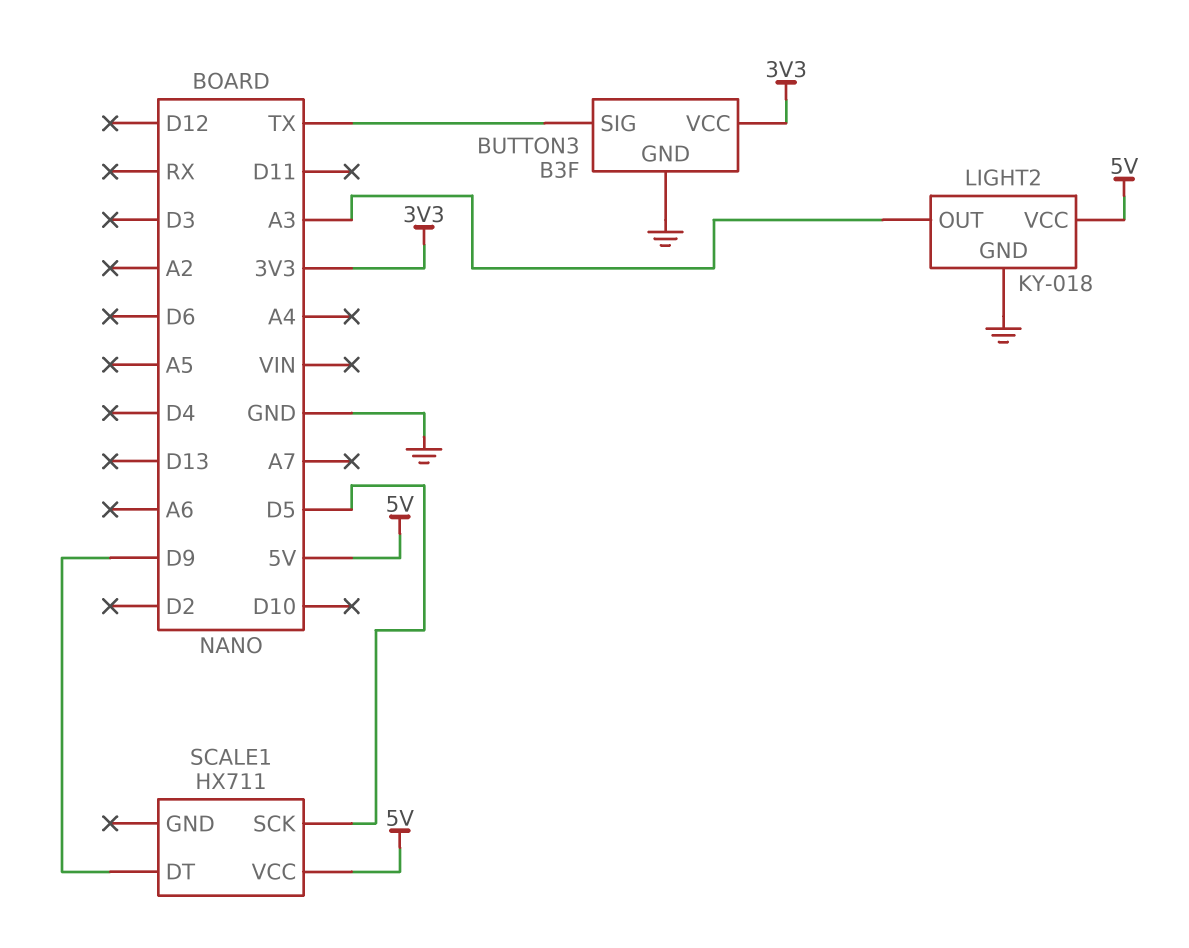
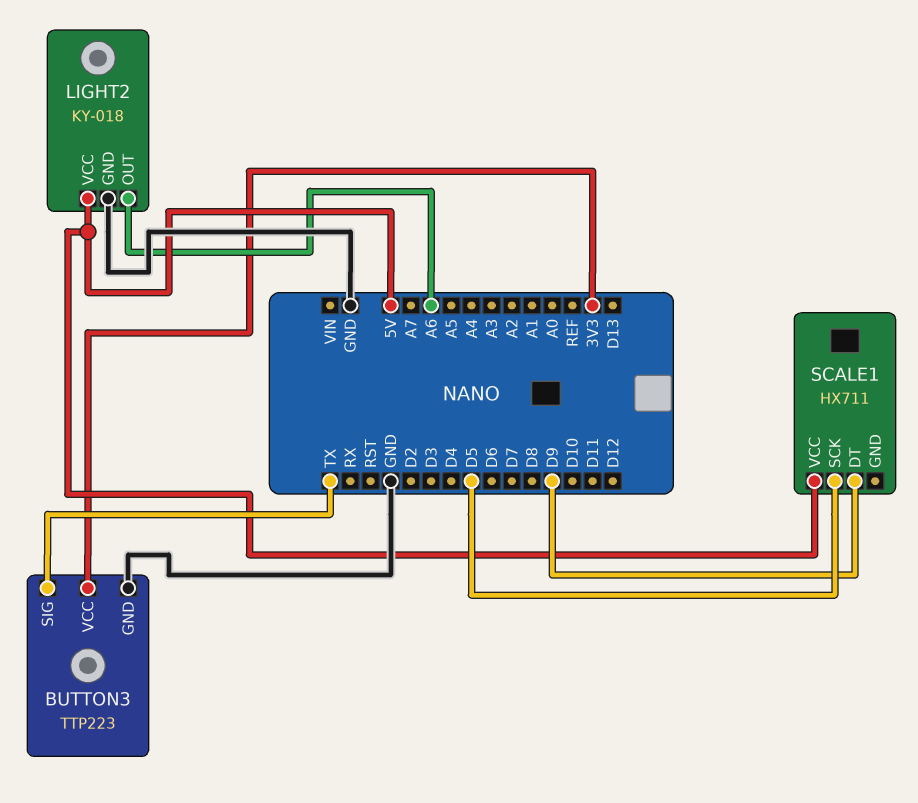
BUTTON3: B3F -> TTP223
LIGHT2 pin OUT: A3 -> A6

